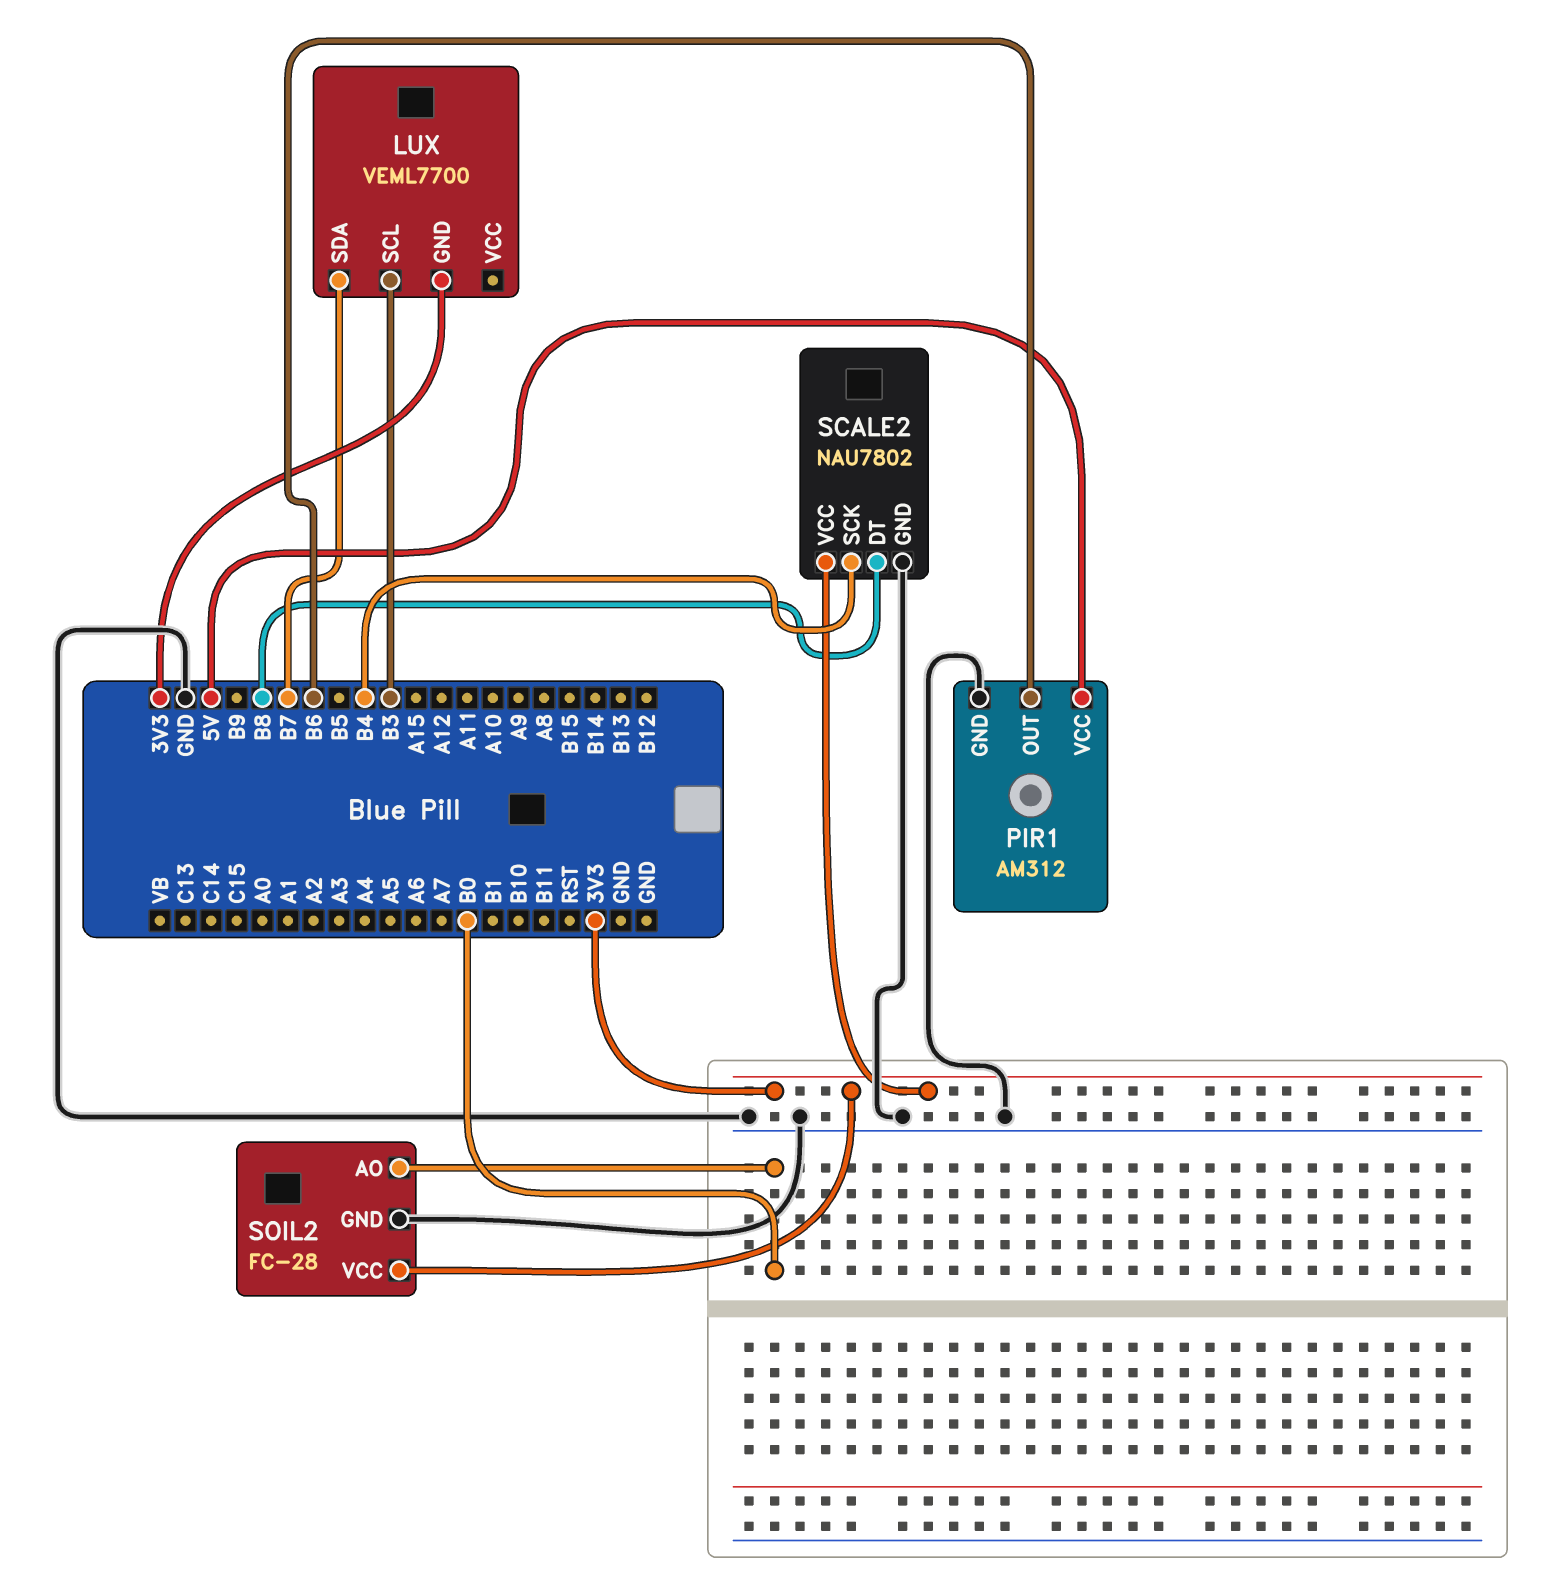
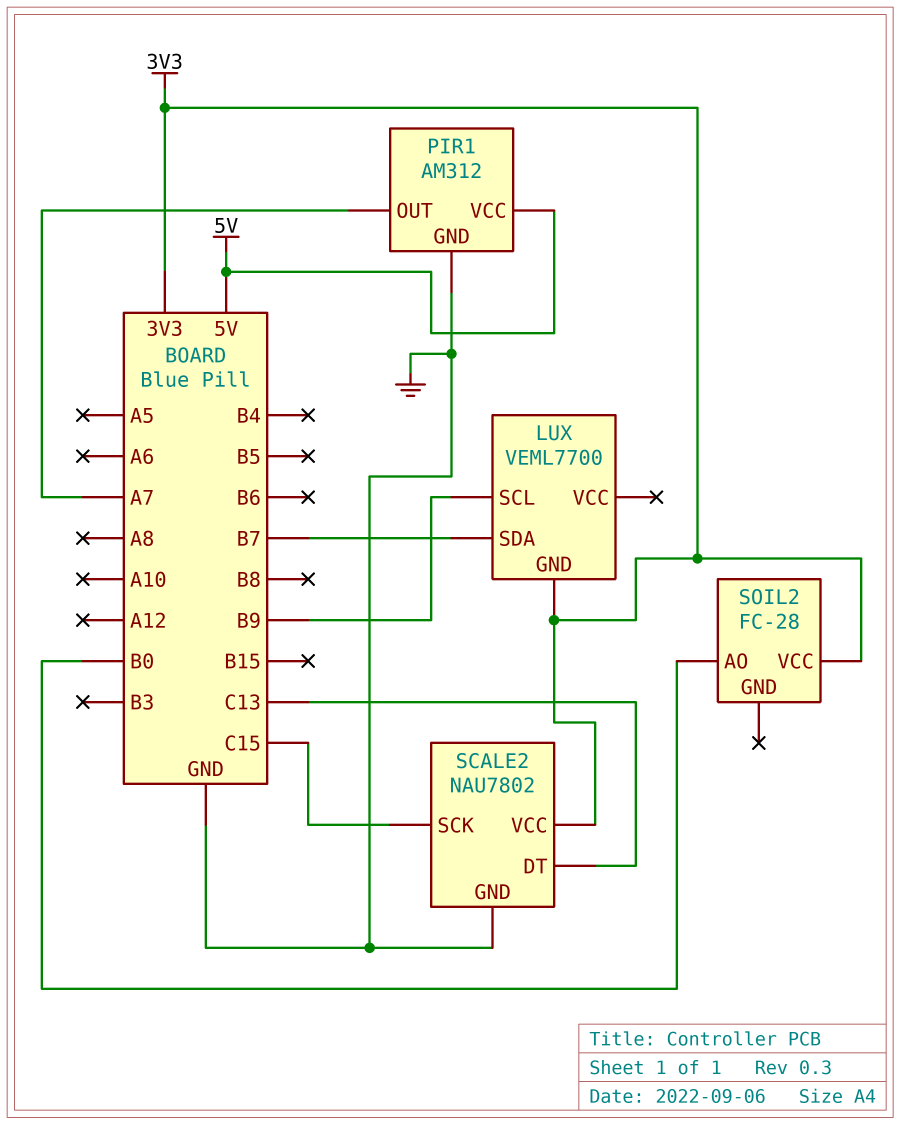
LUX pin SCL: B3 -> B9
PIR1 pin OUT: B6 -> A7
SCALE2 pin DT: B8 -> C13
SCALE2 pin SCK: B4 -> C15
SOIL2 pin GND: GND -> none

